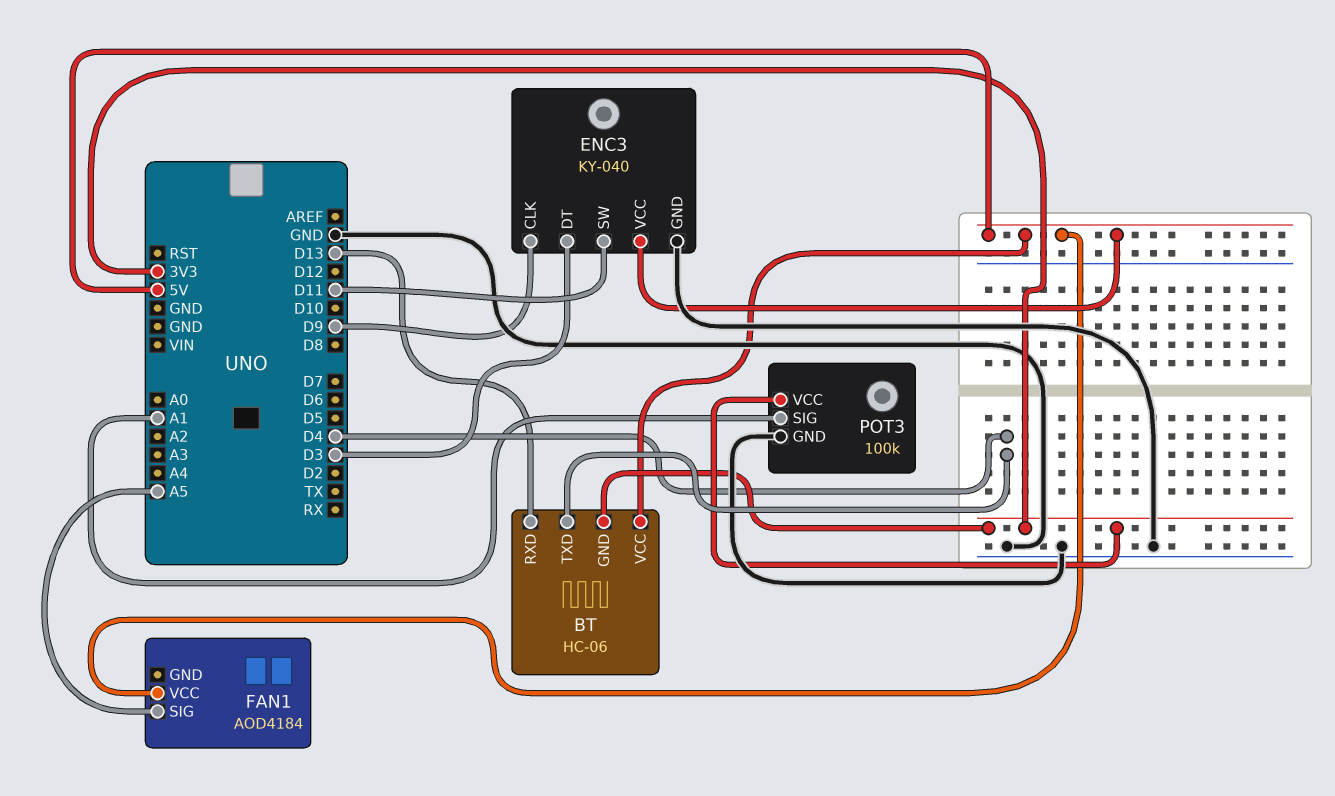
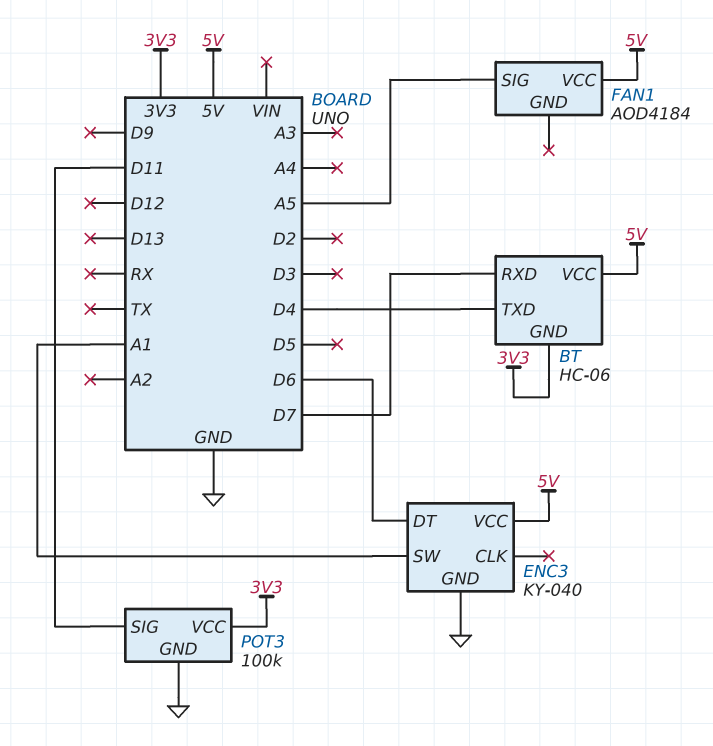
BT pin RXD: D13 -> D7
ENC3 pin CLK: D9 -> none
ENC3 pin DT: D3 -> D6
ENC3 pin SW: D11 -> A1
POT3 pin SIG: A1 -> D11

